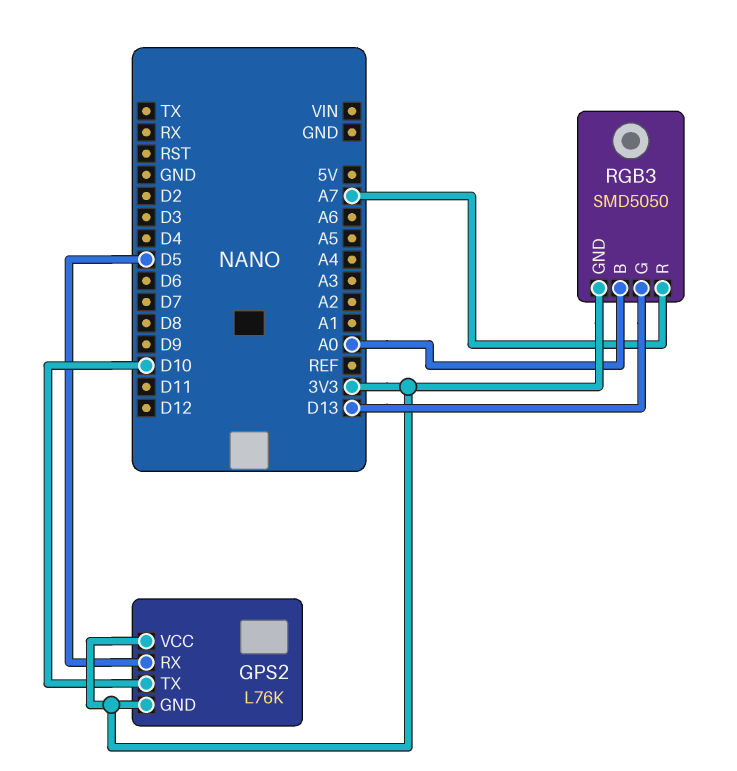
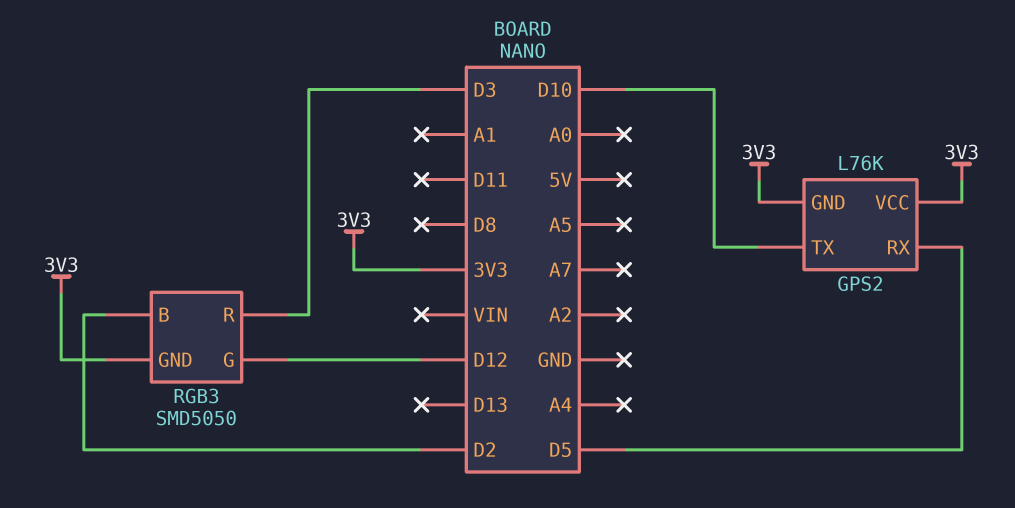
RGB3 pin B: A0 -> D2
RGB3 pin G: D13 -> D12
RGB3 pin R: A7 -> D3

